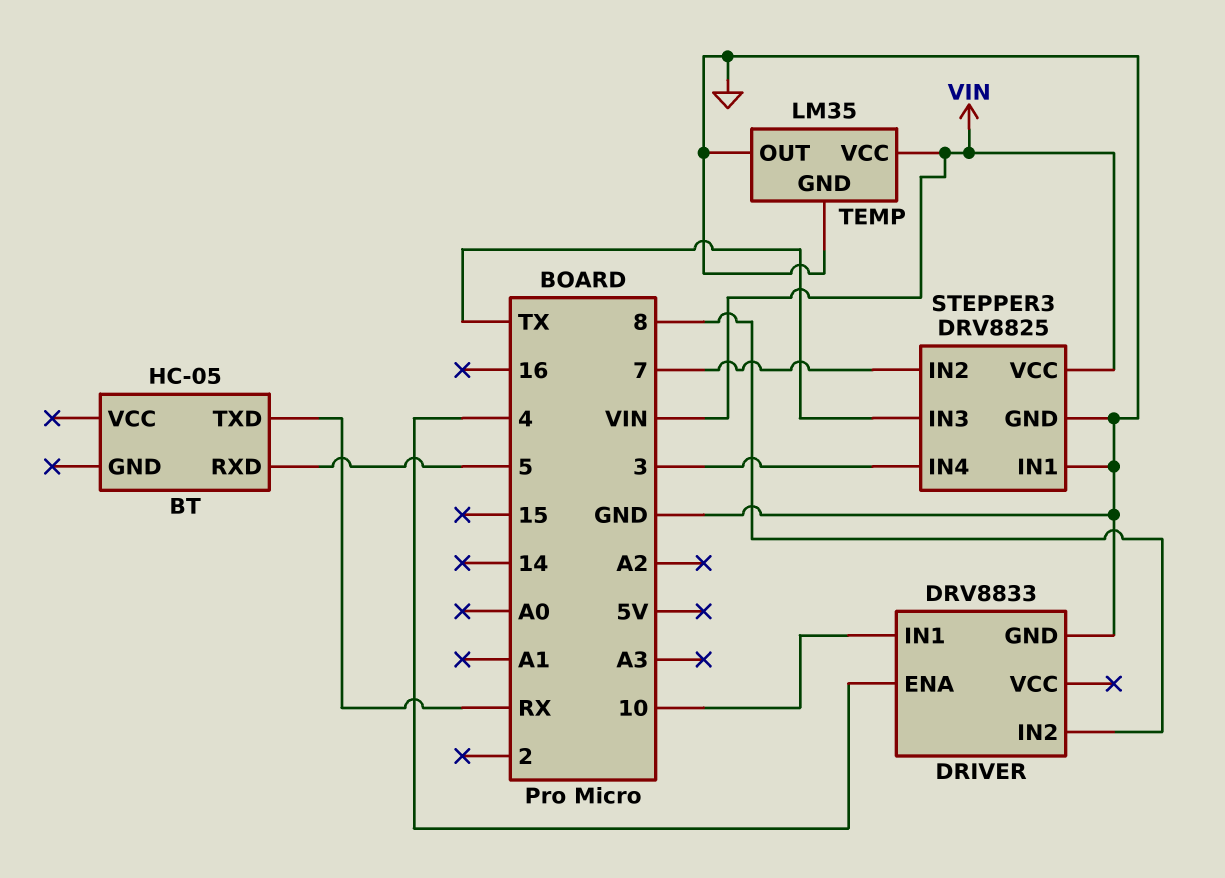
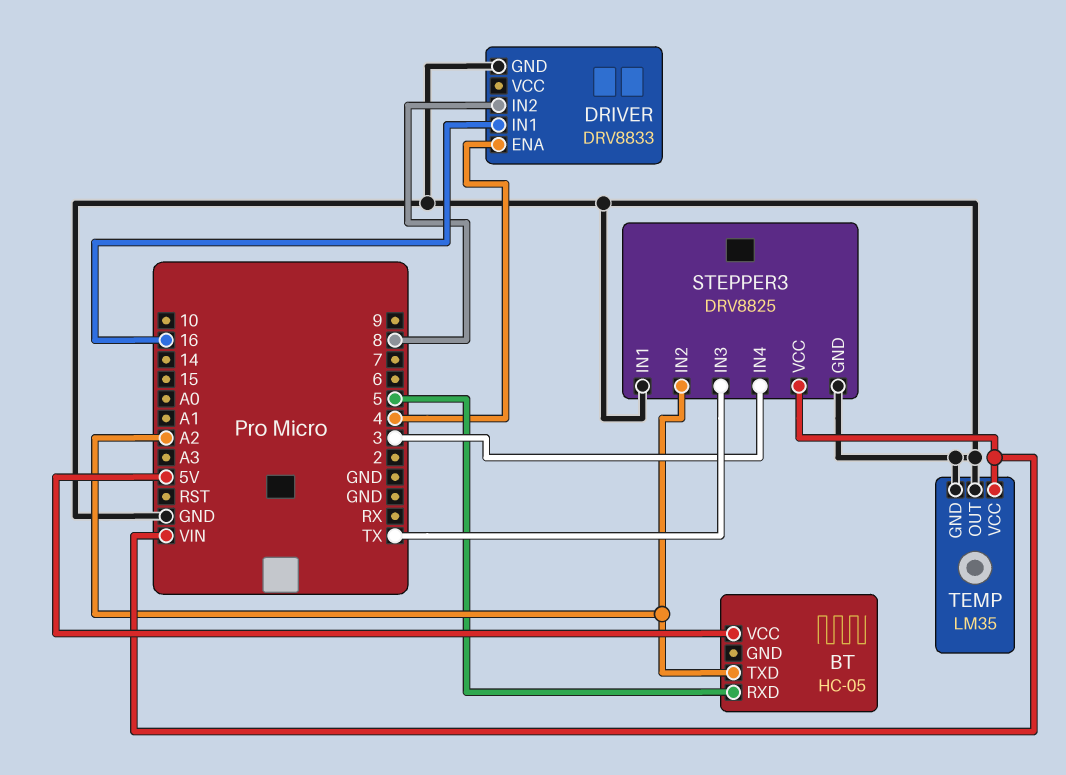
BT pin TXD: RX -> A2
BT pin VCC: none -> 5V
DRIVER pin IN1: 10 -> 16
STEPPER3 pin IN2: 7 -> A2

